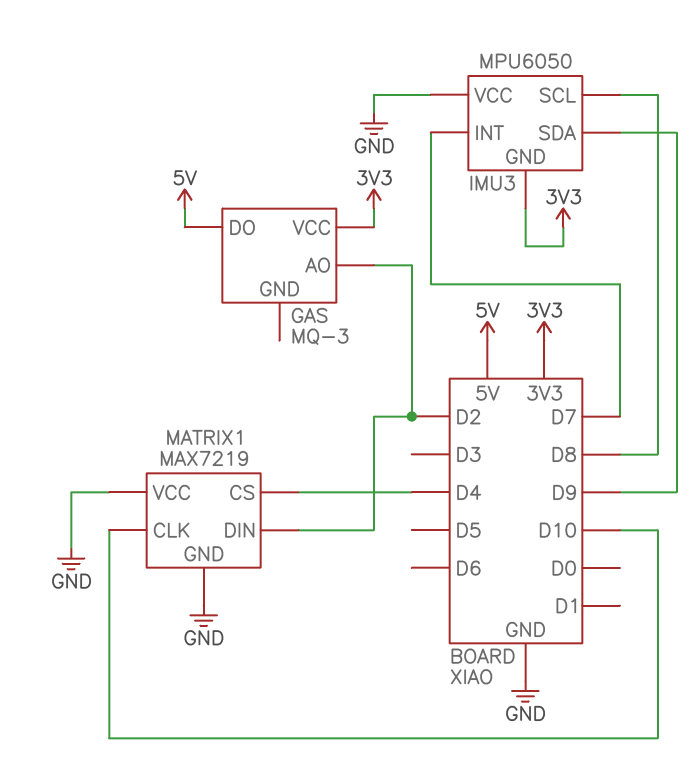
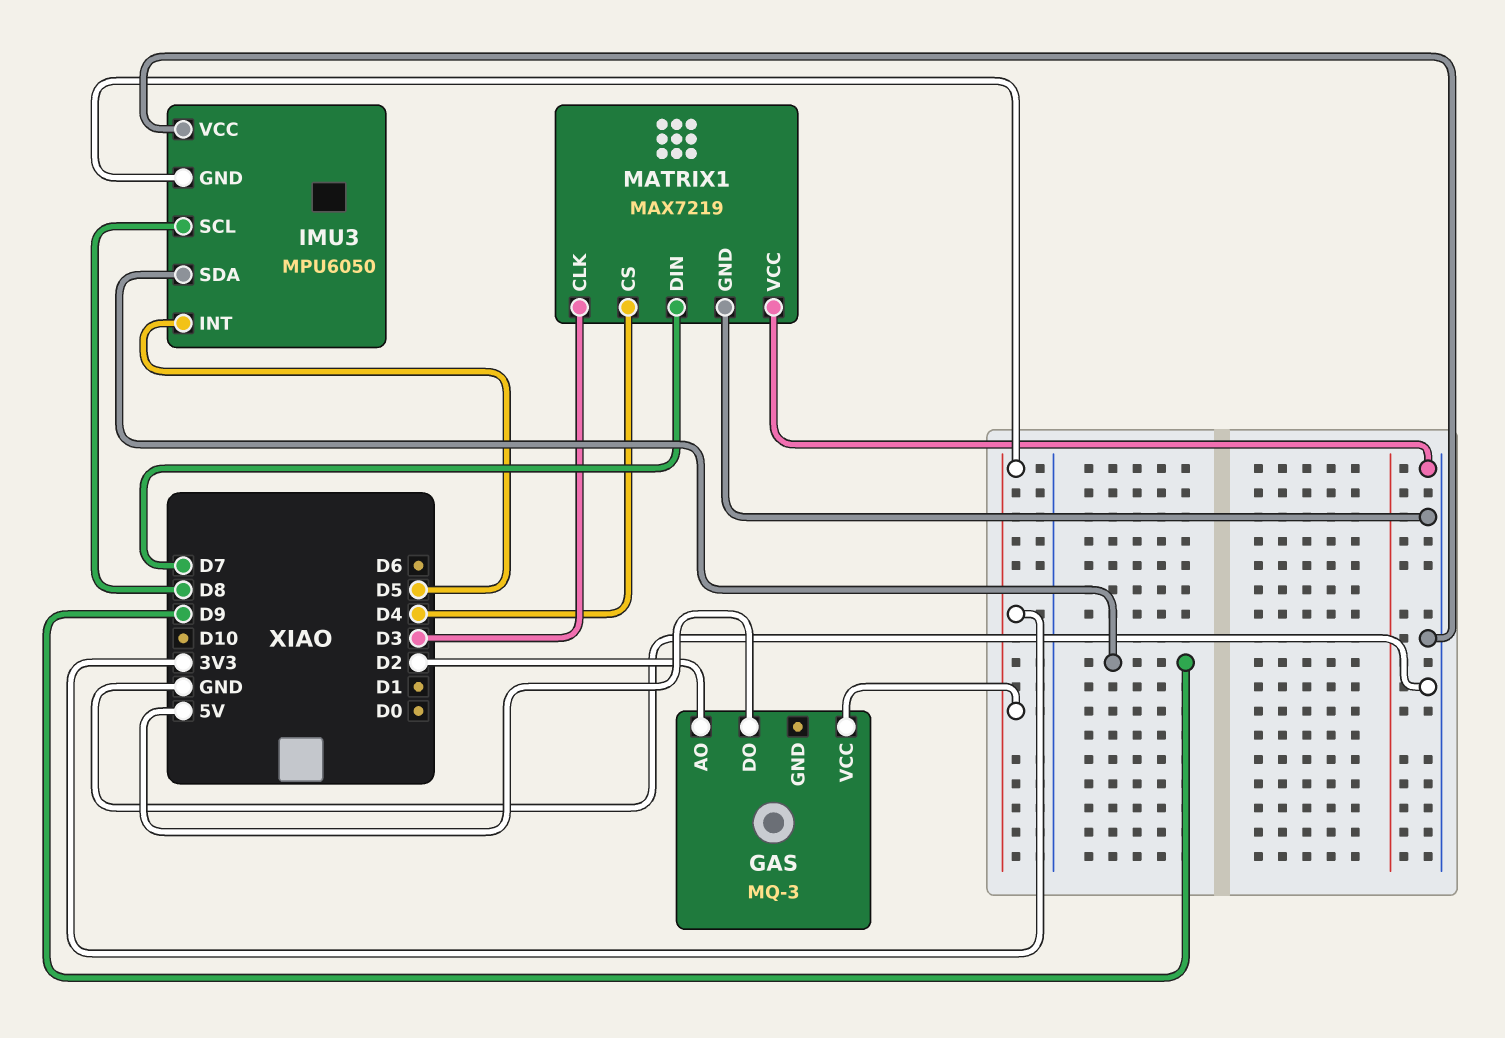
IMU3 pin INT: D7 -> D5
MATRIX1 pin CLK: D10 -> D3
MATRIX1 pin DIN: D2 -> D7

